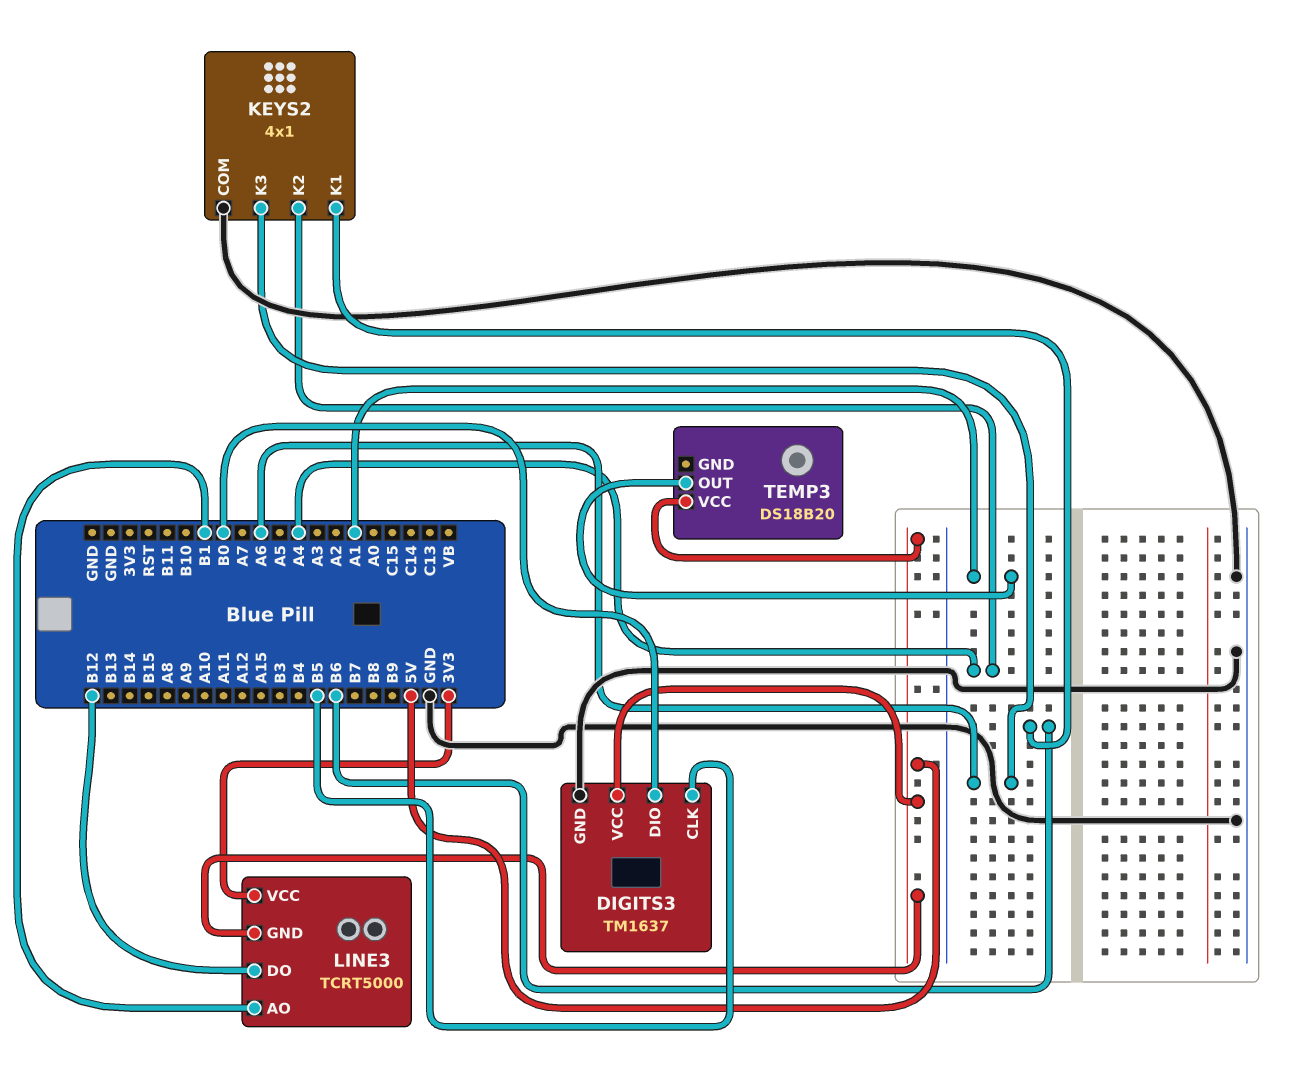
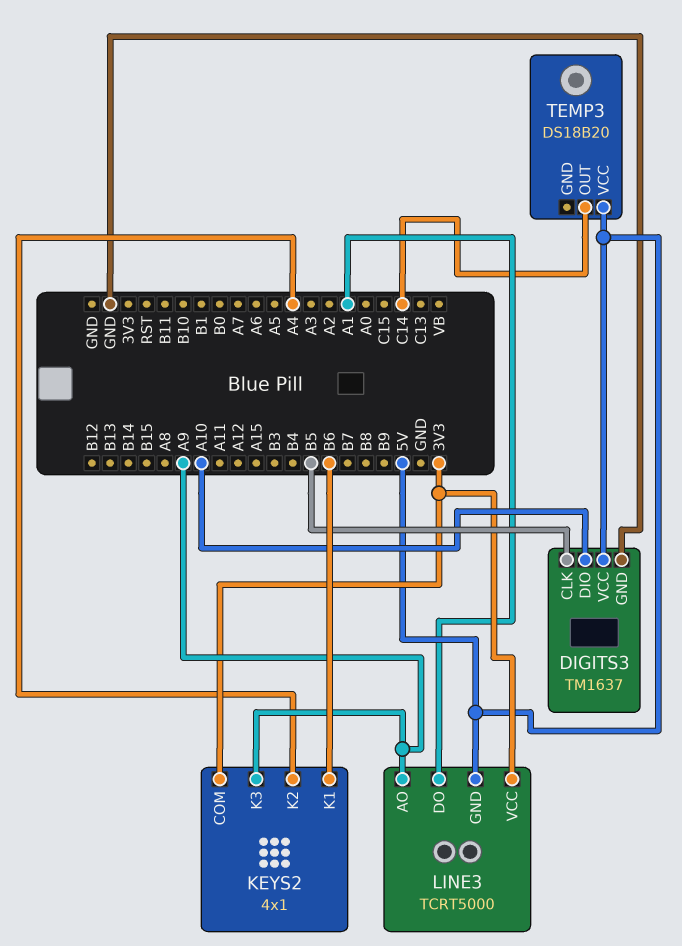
DIGITS3 pin DIO: B0 -> A10
KEYS2 pin COM: GND -> 3V3
KEYS2 pin K3: A6 -> A9
LINE3 pin AO: B1 -> A9
LINE3 pin DO: B12 -> A1
TEMP3 pin OUT: A1 -> C14

